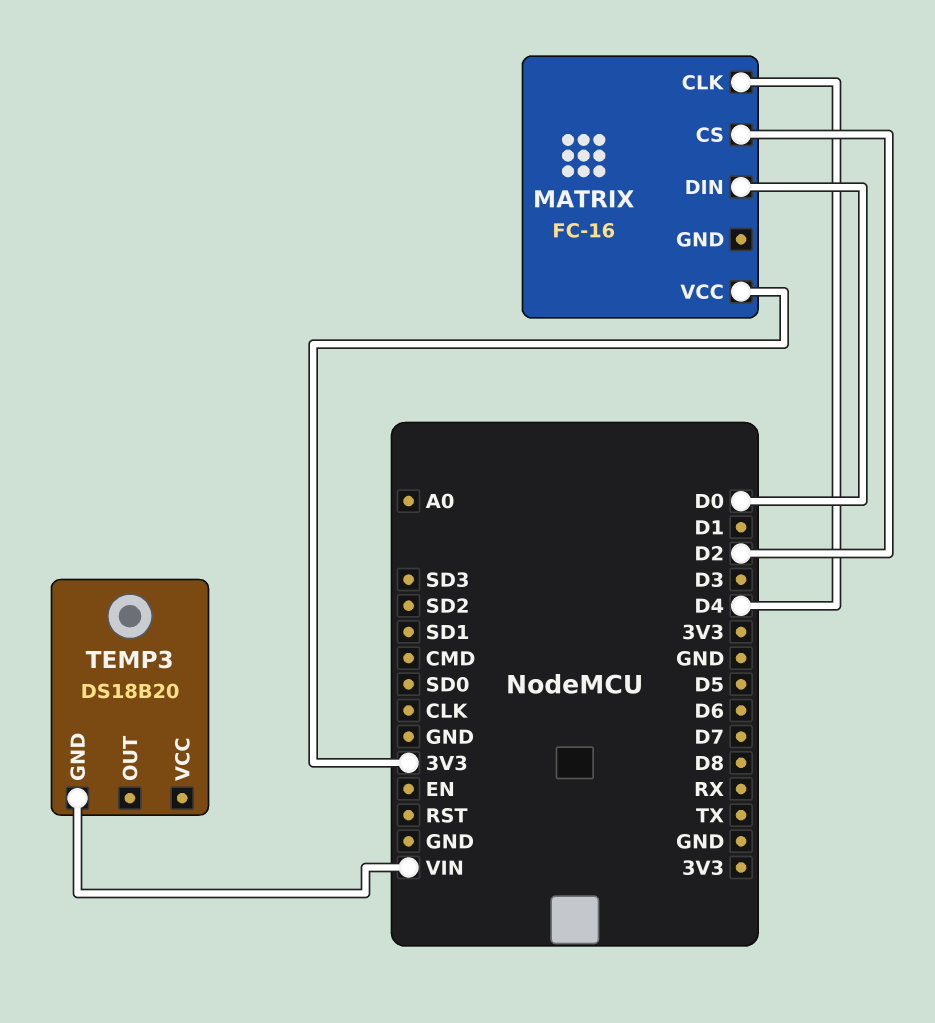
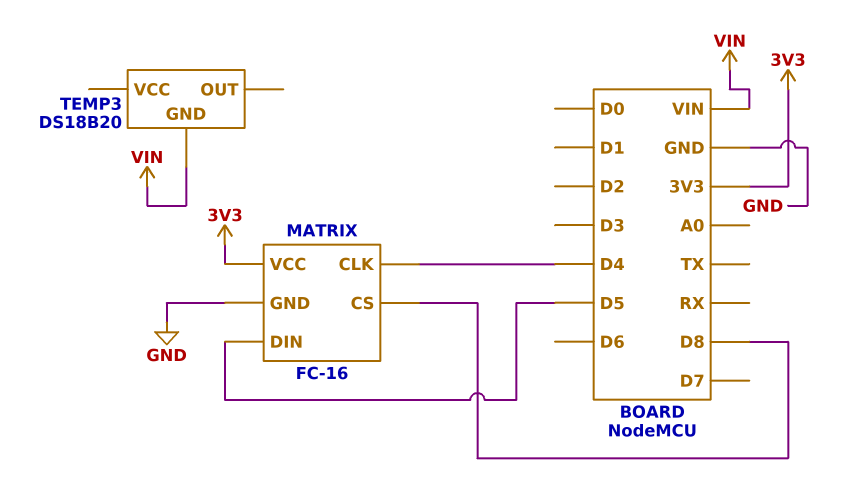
MATRIX pin CS: D2 -> D8
MATRIX pin DIN: D0 -> D5
MATRIX pin GND: none -> GND

